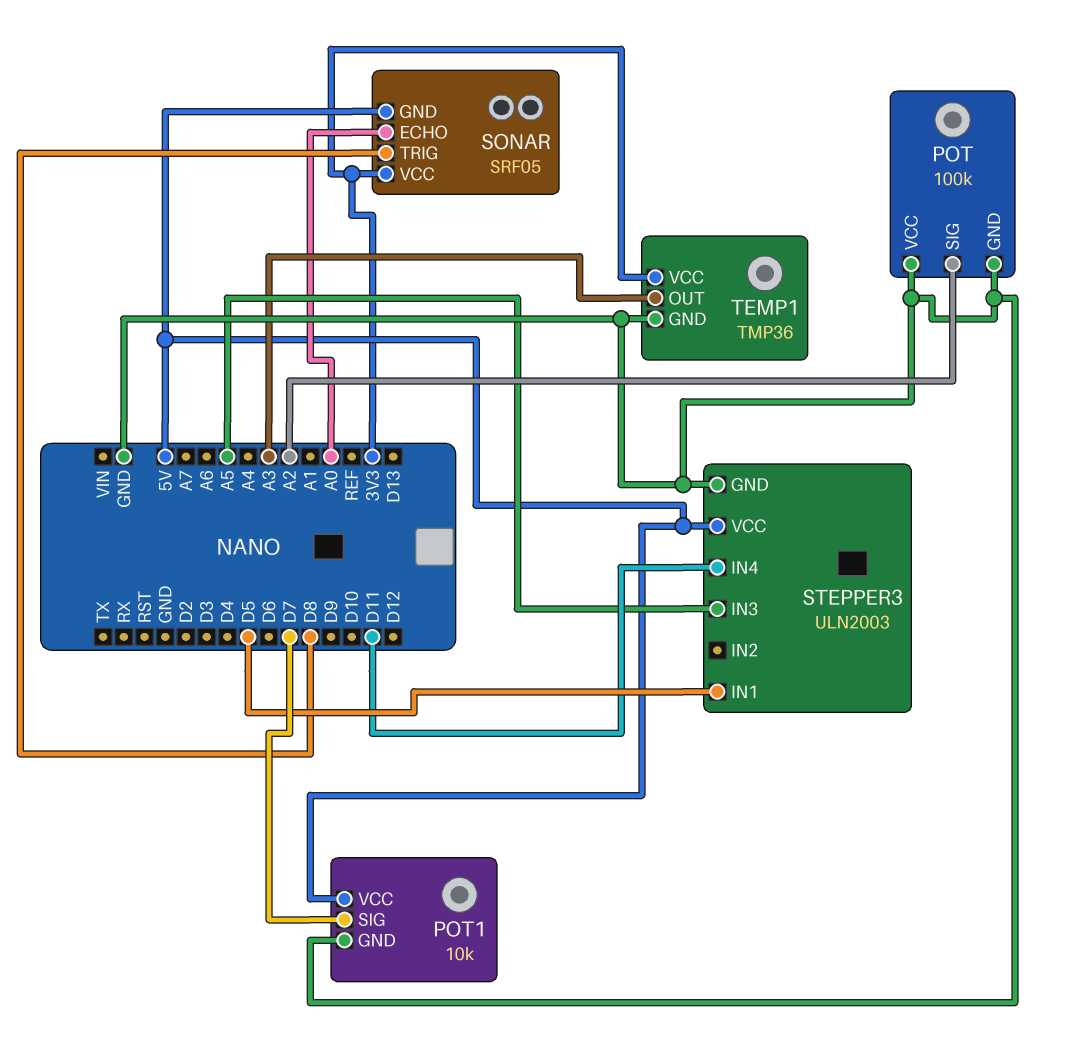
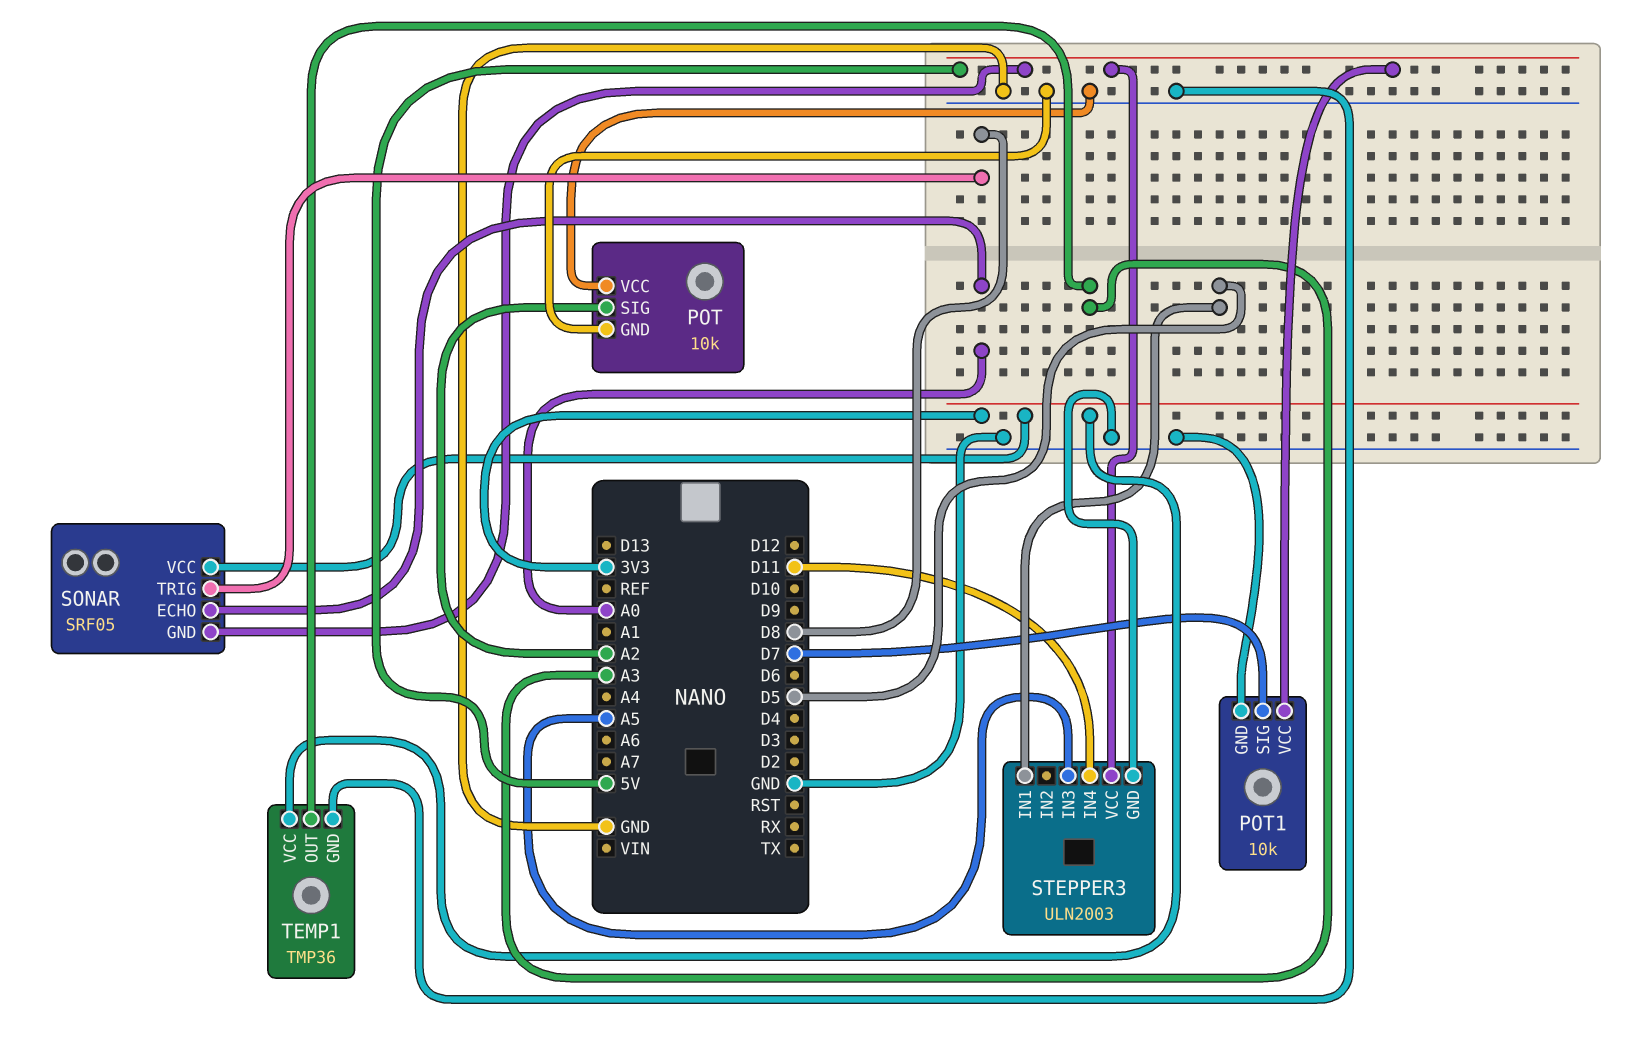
POT: 100k -> 10k

